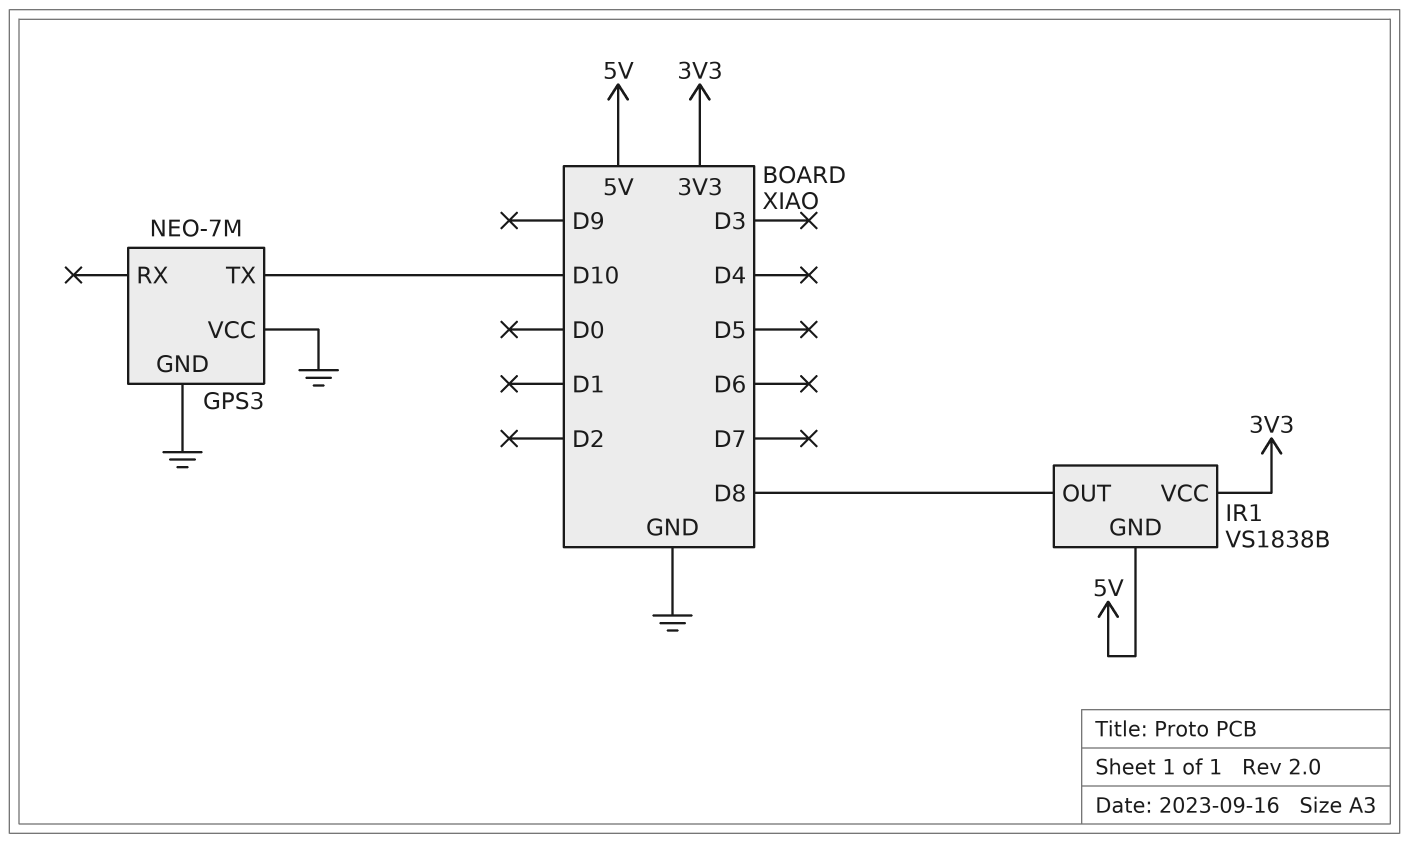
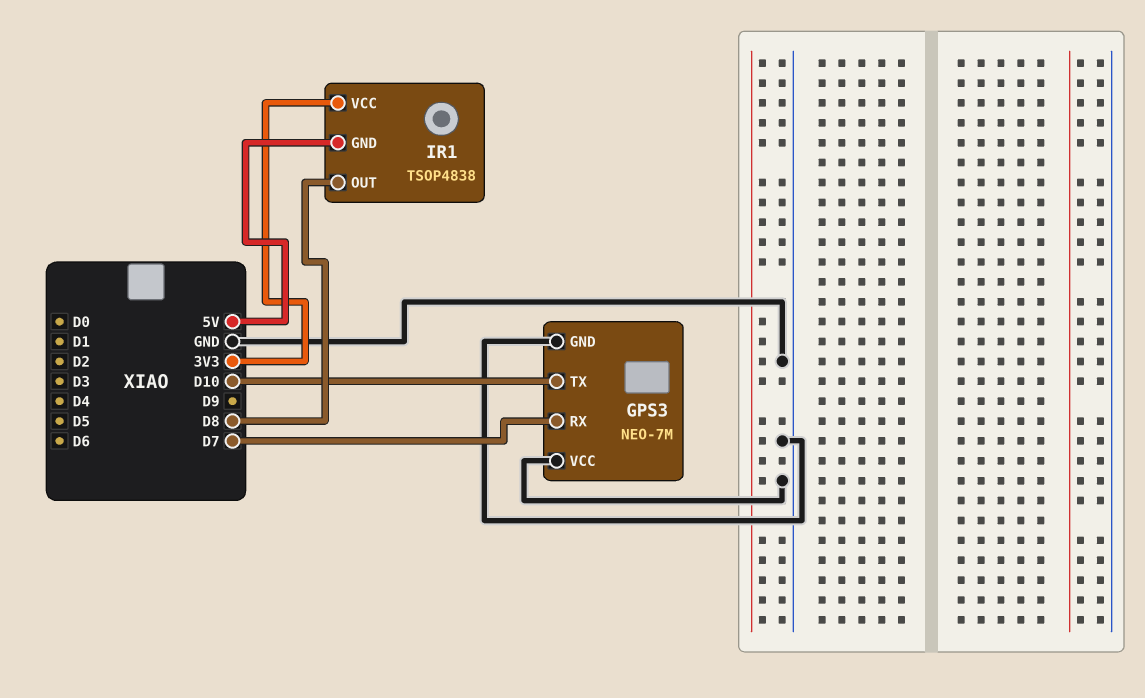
GPS3 pin RX: none -> D7
IR1: VS1838B -> TSOP4838

